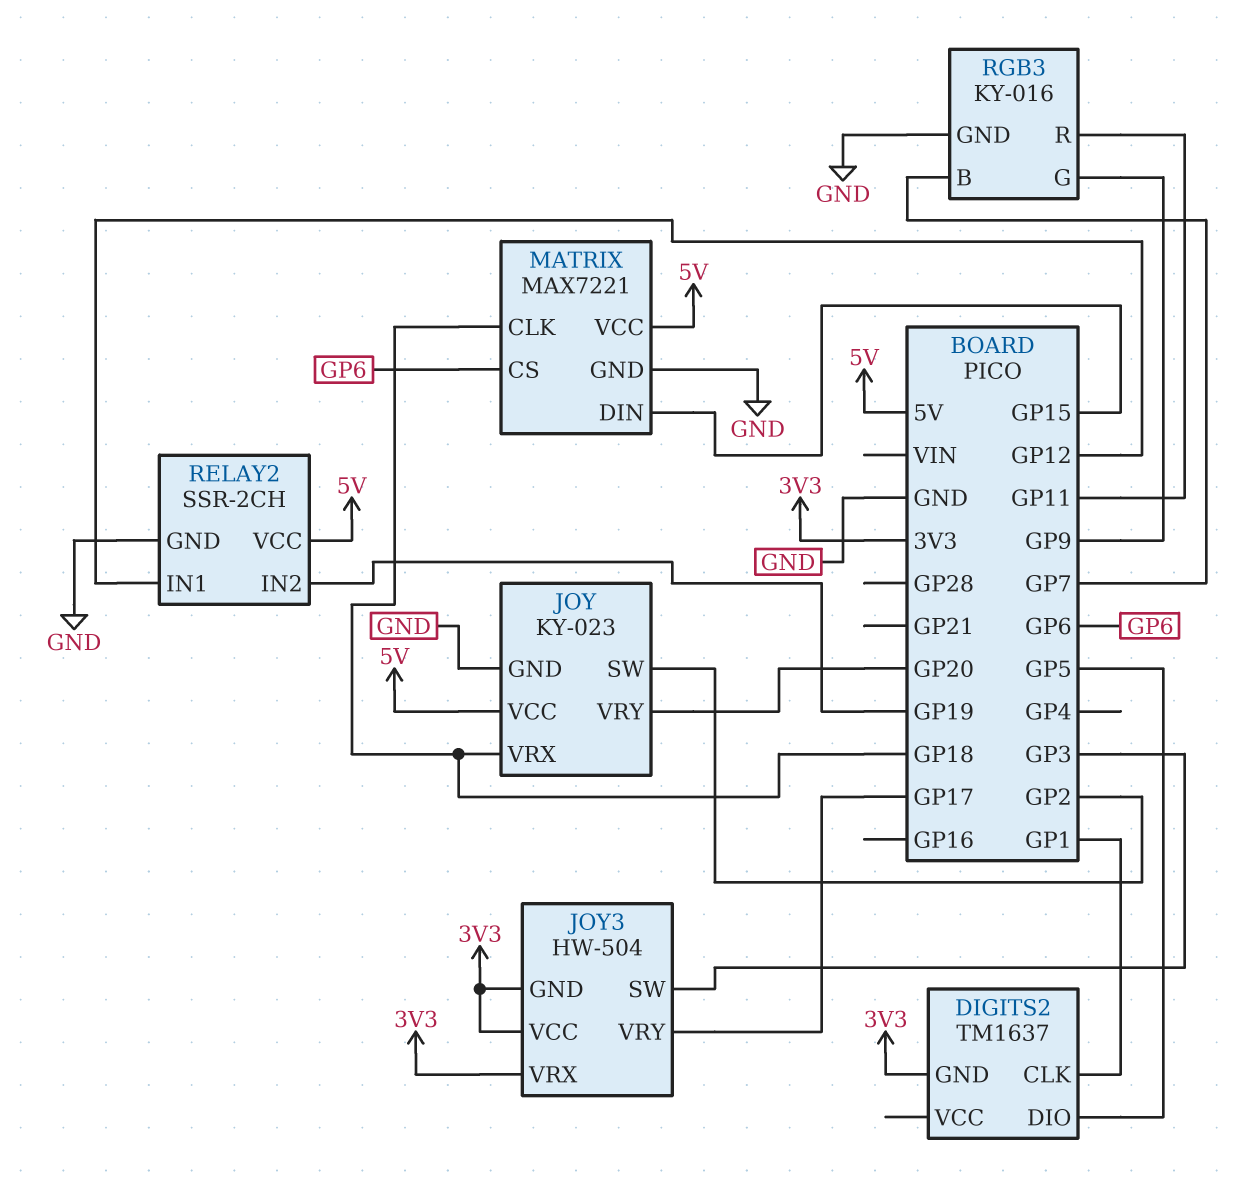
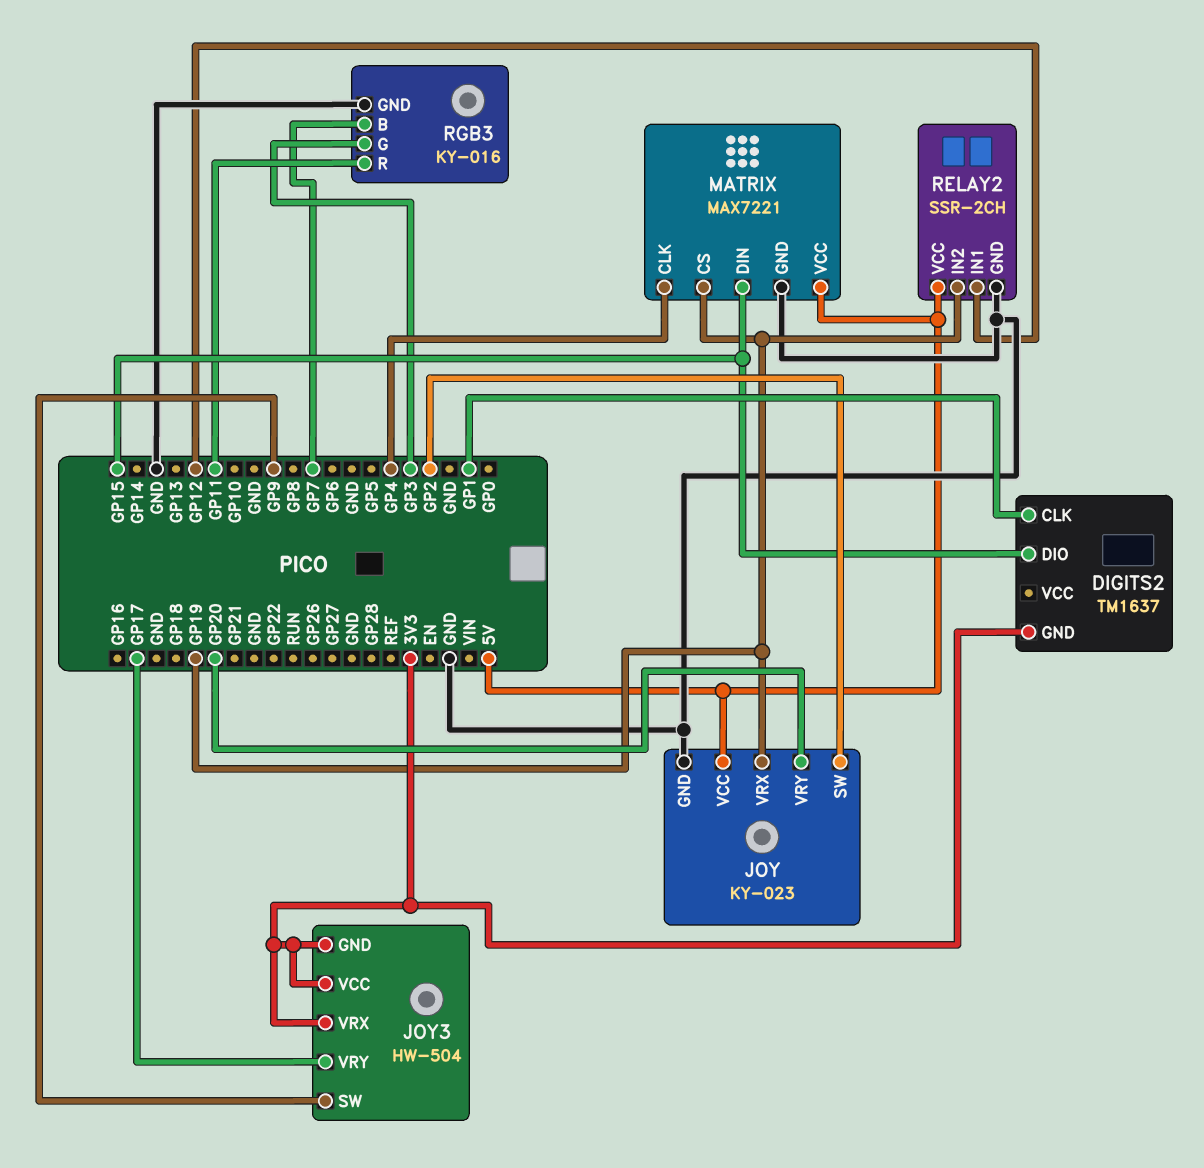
DIGITS2 pin DIO: GP5 -> GP15
JOY pin VRX: GP18 -> GP19
JOY3 pin SW: GP3 -> GP9
MATRIX pin CLK: GP18 -> GP4
MATRIX pin CS: GP6 -> GP19
RGB3 pin G: GP9 -> GP3

